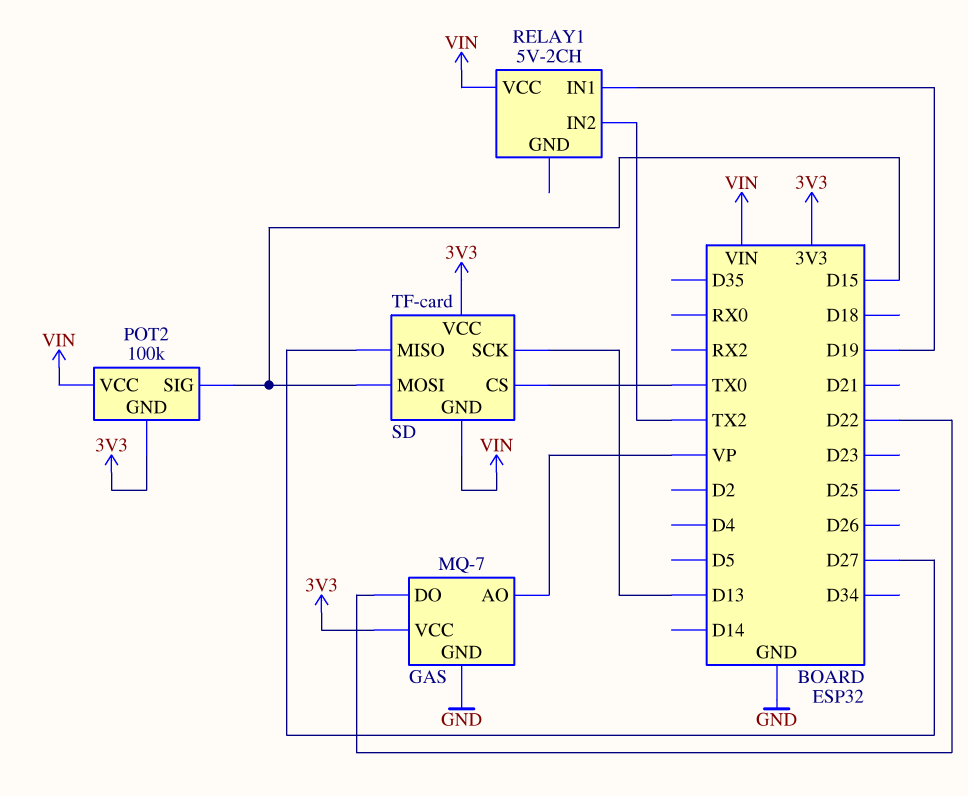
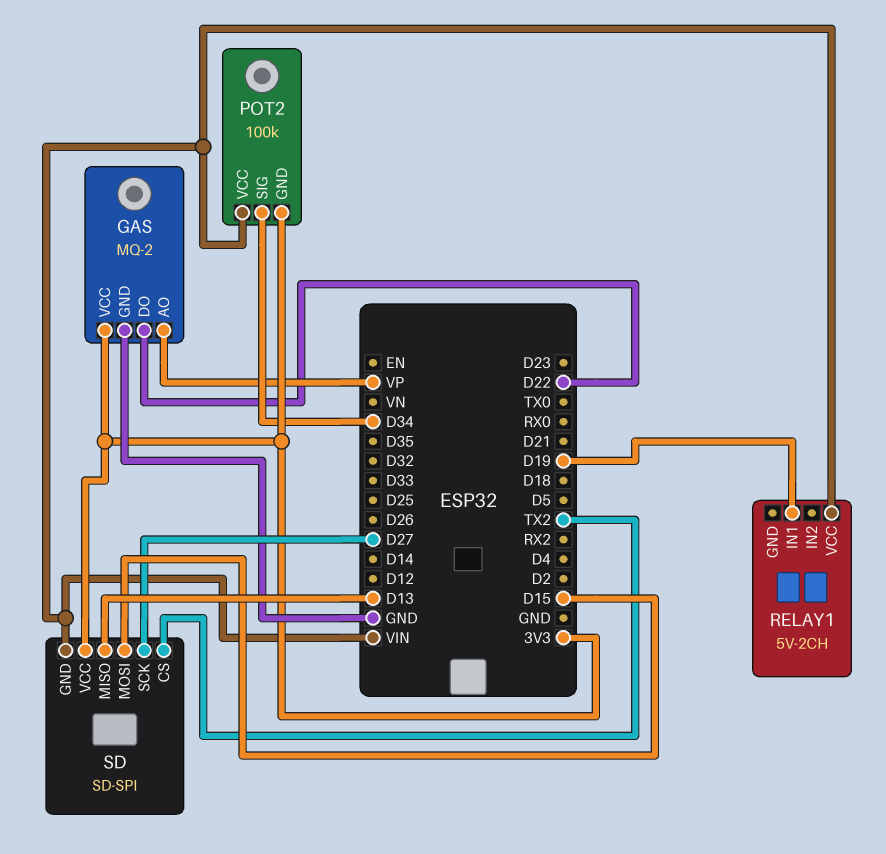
GAS: MQ-7 -> MQ-2
POT2 pin SIG: D15 -> D34
RELAY1 pin IN2: TX2 -> none
SD: TF-card -> SD-SPI
SD pin CS: TX0 -> TX2
SD pin MISO: D27 -> D13
SD pin SCK: D13 -> D27

